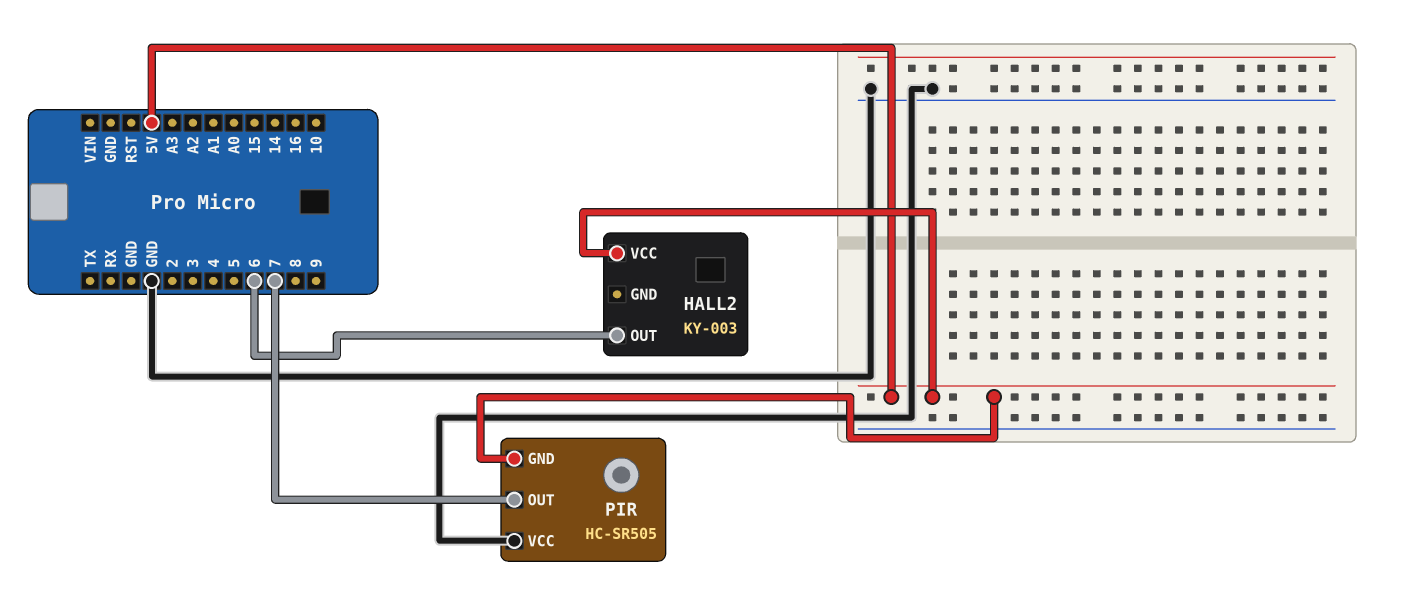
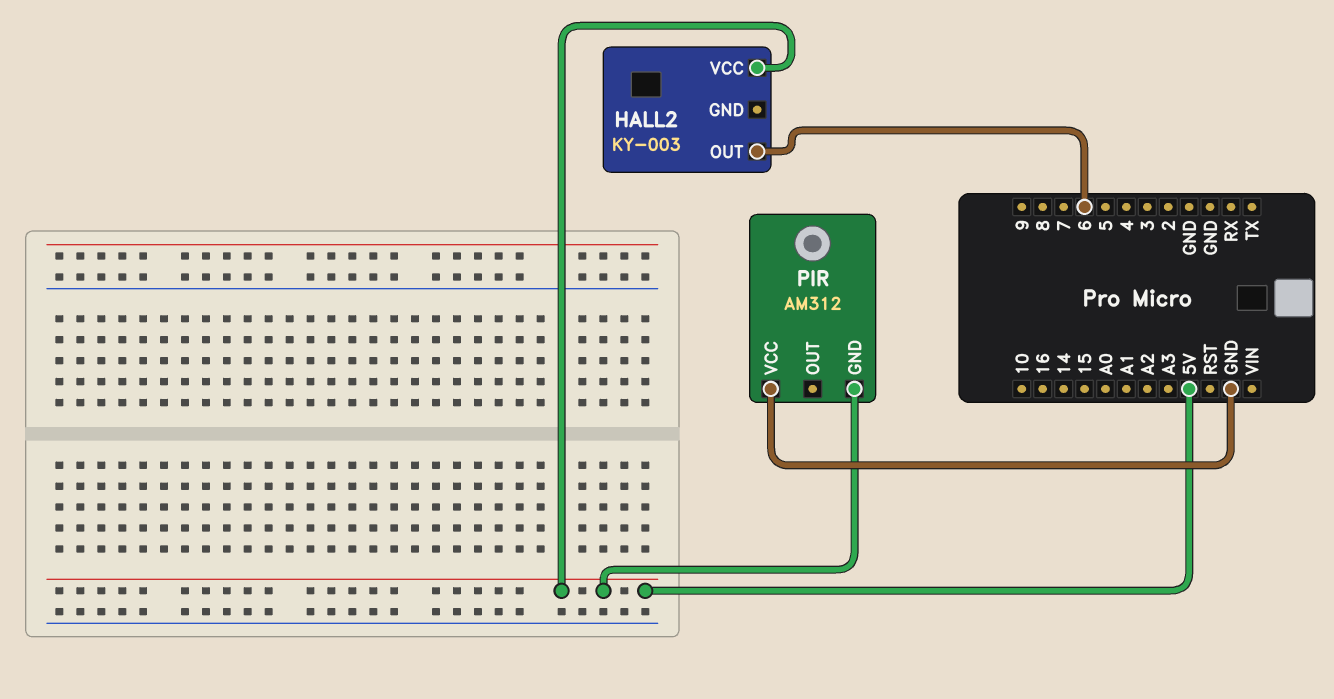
PIR: HC-SR505 -> AM312
PIR pin OUT: 7 -> none

